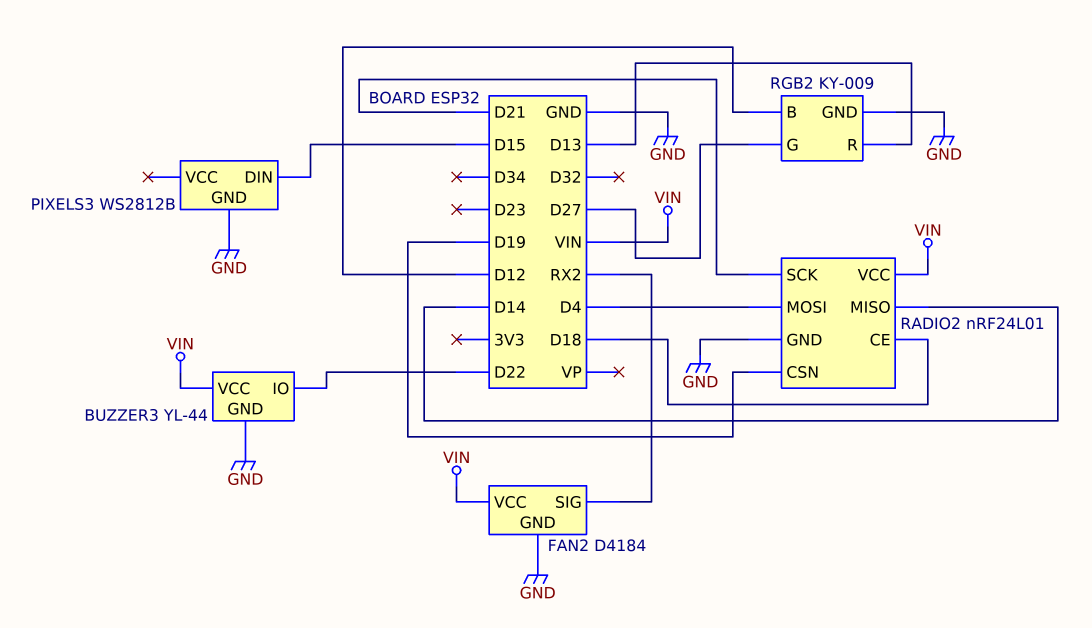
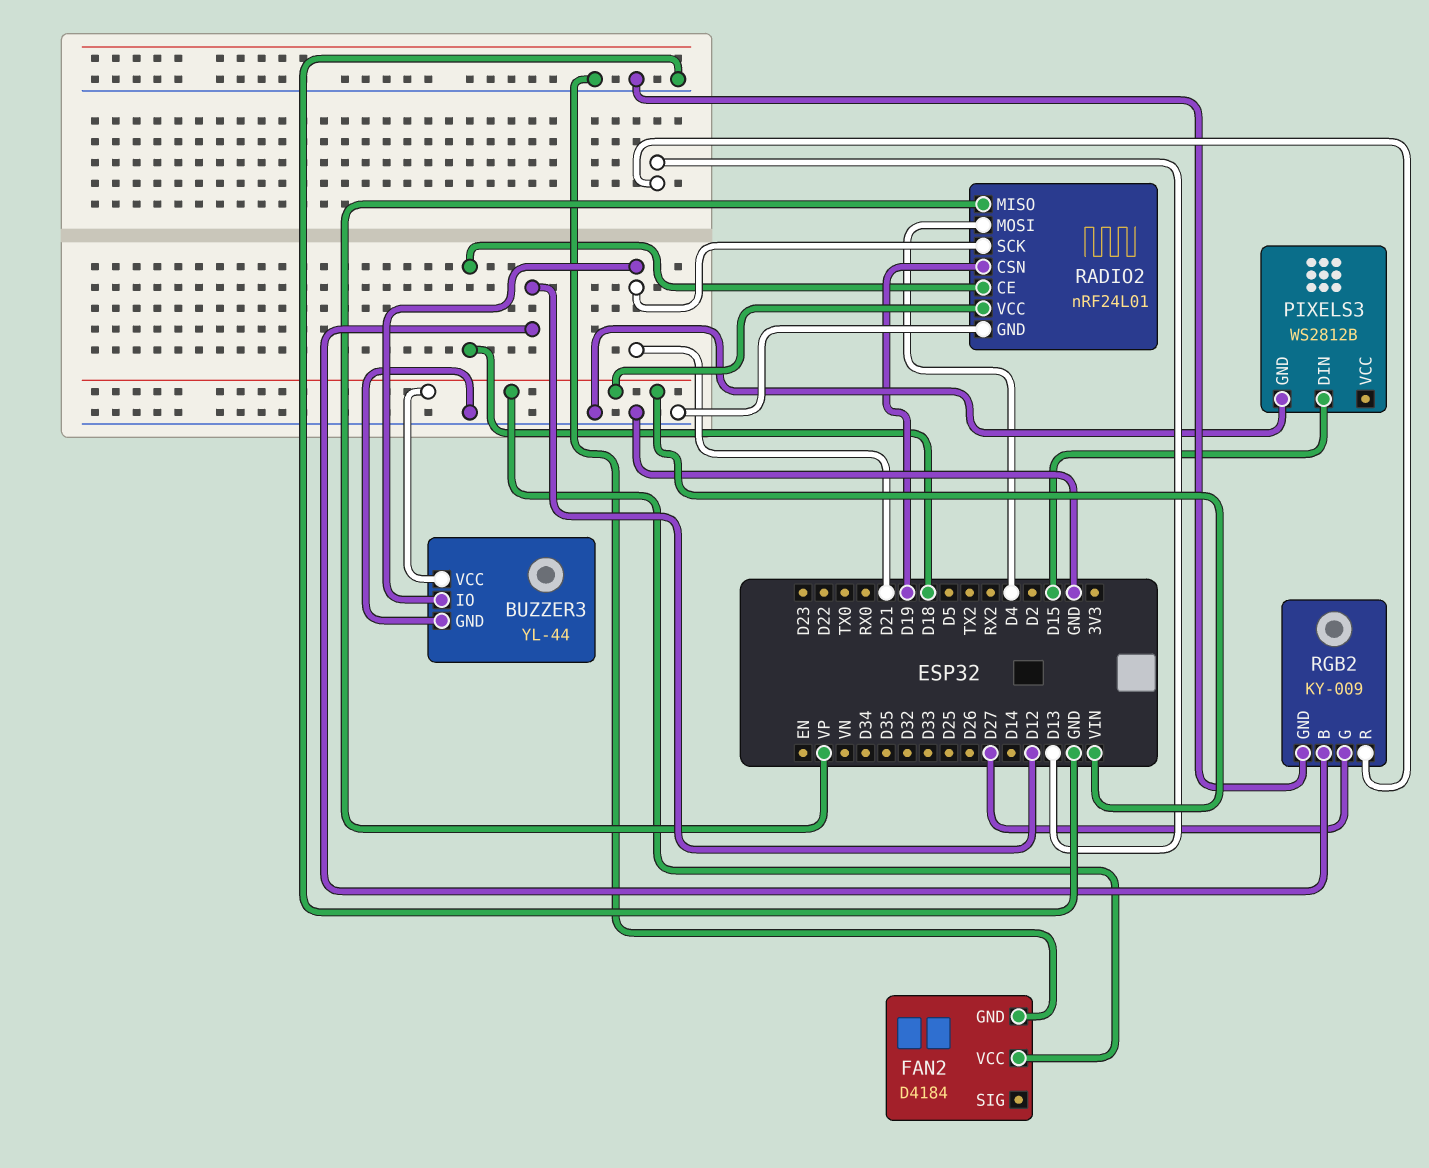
BUZZER3 pin IO: D22 -> D21
FAN2 pin SIG: RX2 -> none
RADIO2 pin MISO: D14 -> VP

